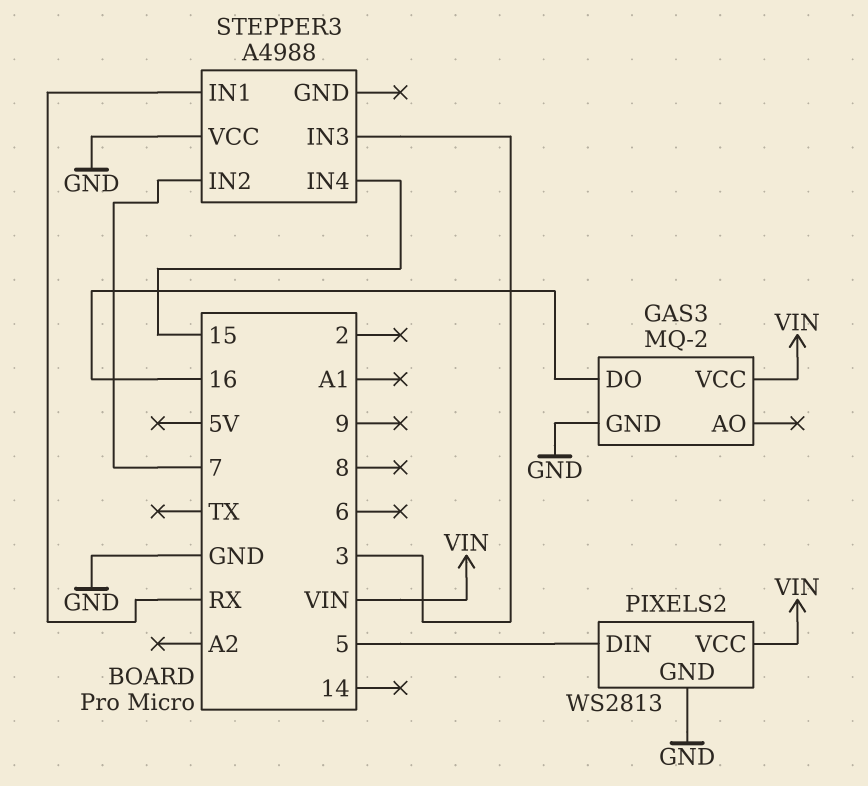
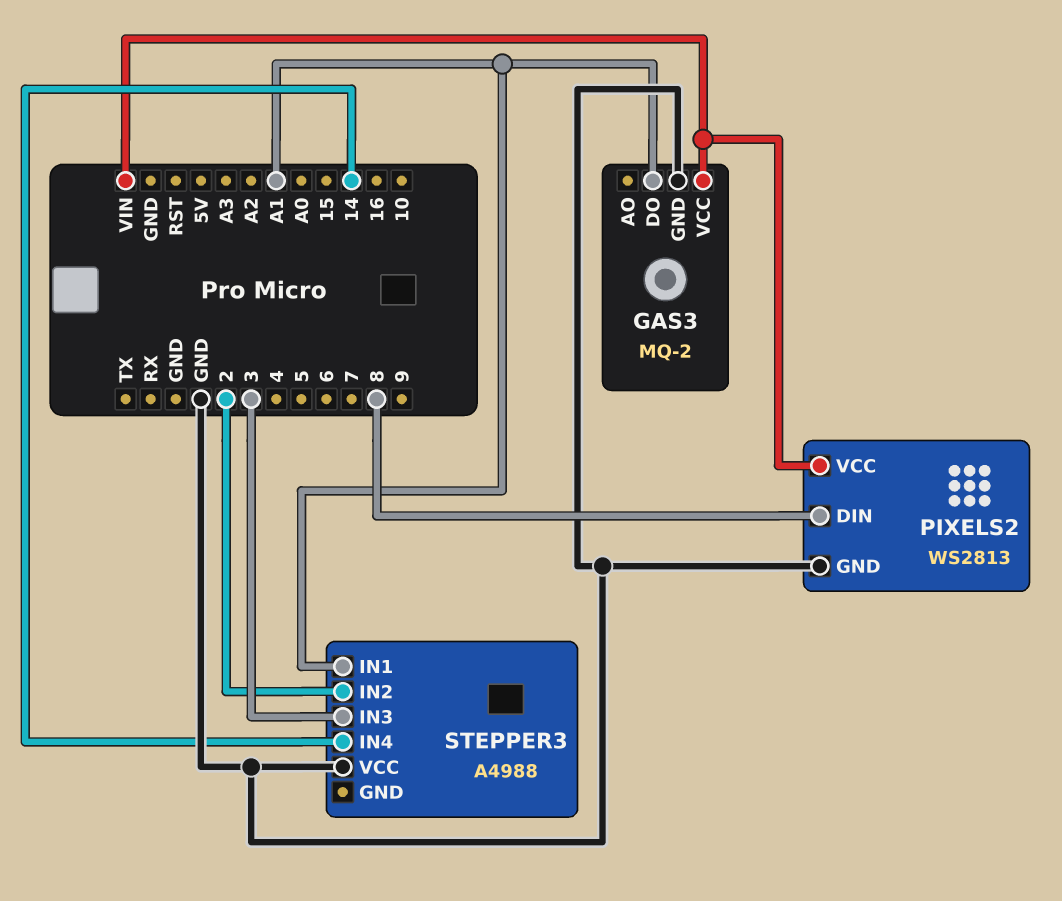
GAS3 pin DO: 16 -> A1
PIXELS2 pin DIN: 5 -> 8
STEPPER3 pin IN1: RX -> A1
STEPPER3 pin IN2: 7 -> 2
STEPPER3 pin IN4: 15 -> 14

